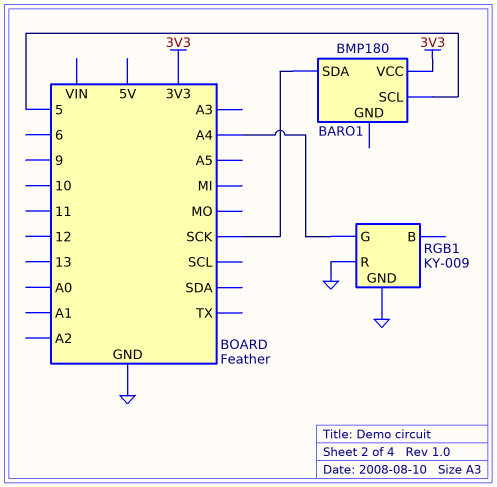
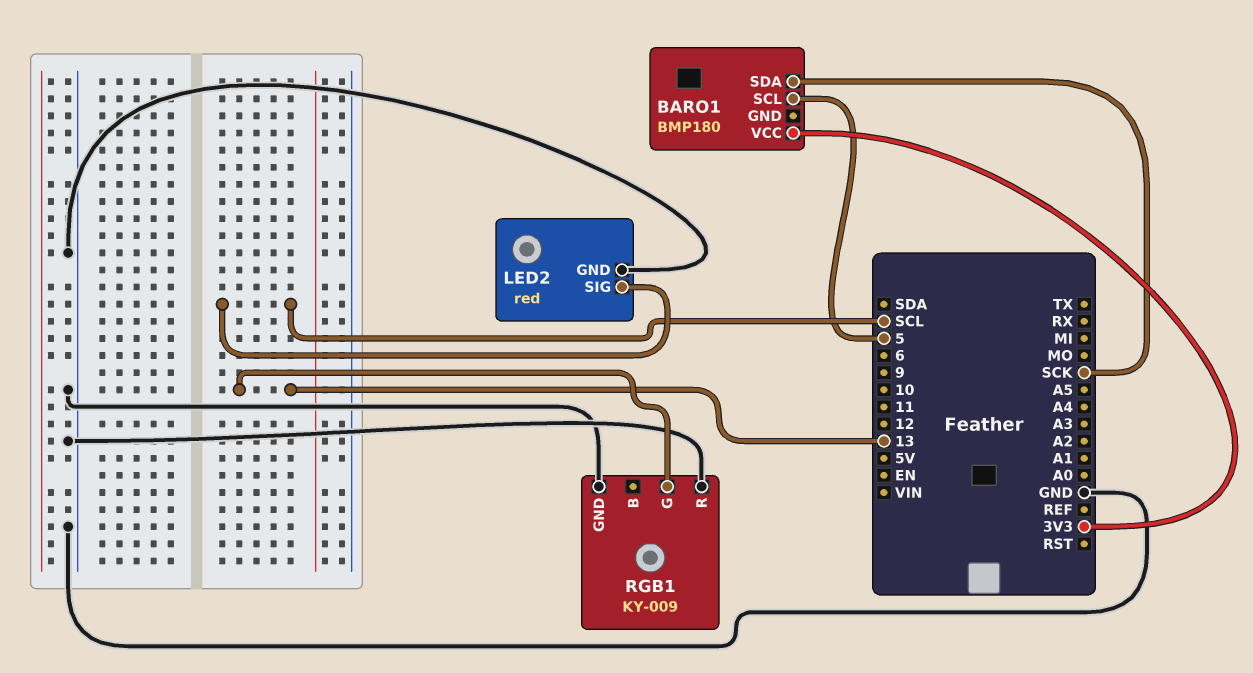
LED2: none -> red
LED2 pin GND: none -> GND
LED2 pin SIG: none -> SCL
RGB1 pin G: A4 -> 13

